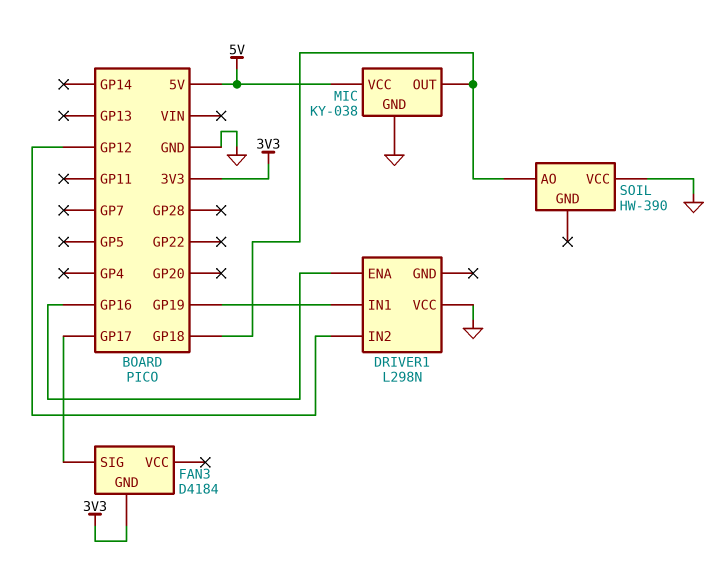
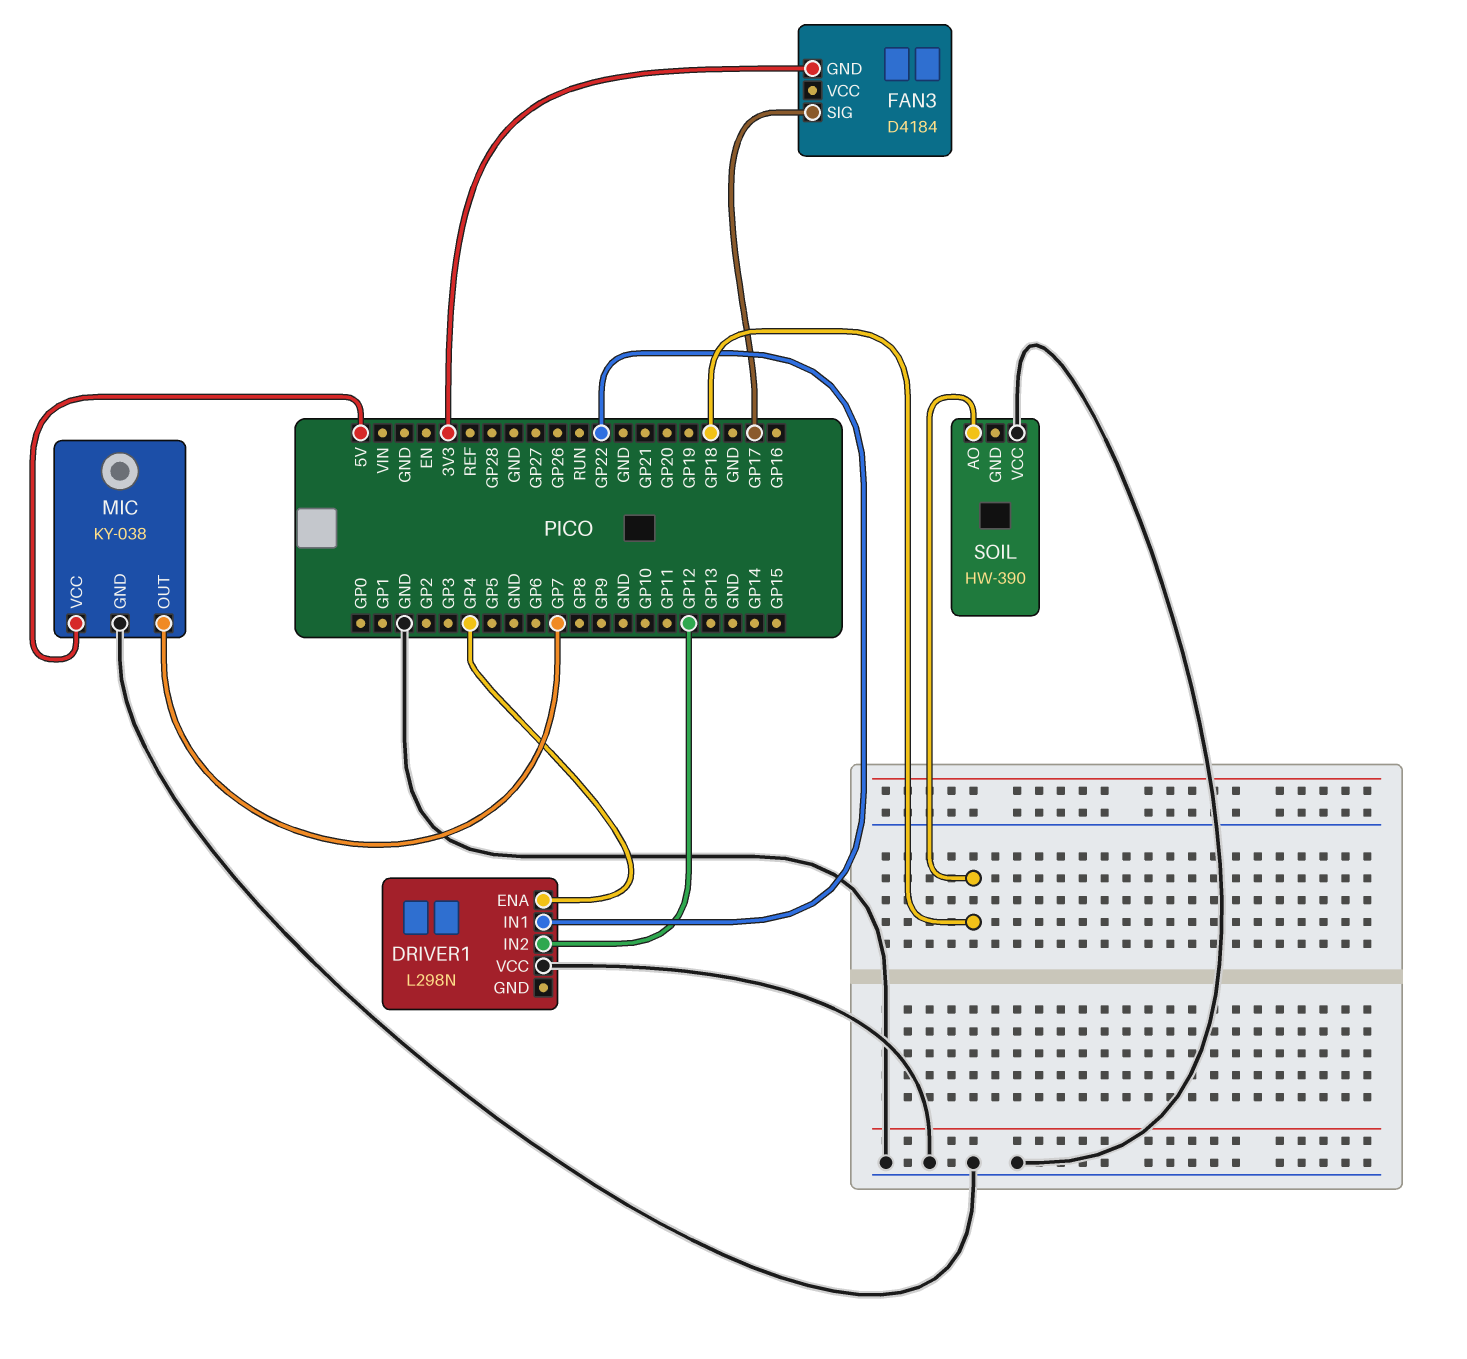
DRIVER1 pin ENA: GP16 -> GP4
DRIVER1 pin IN1: GP19 -> GP22
MIC pin OUT: GP18 -> GP7

